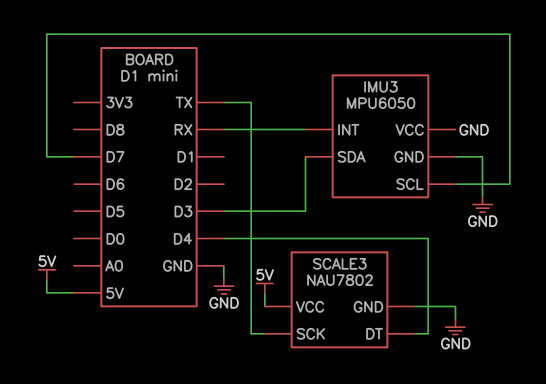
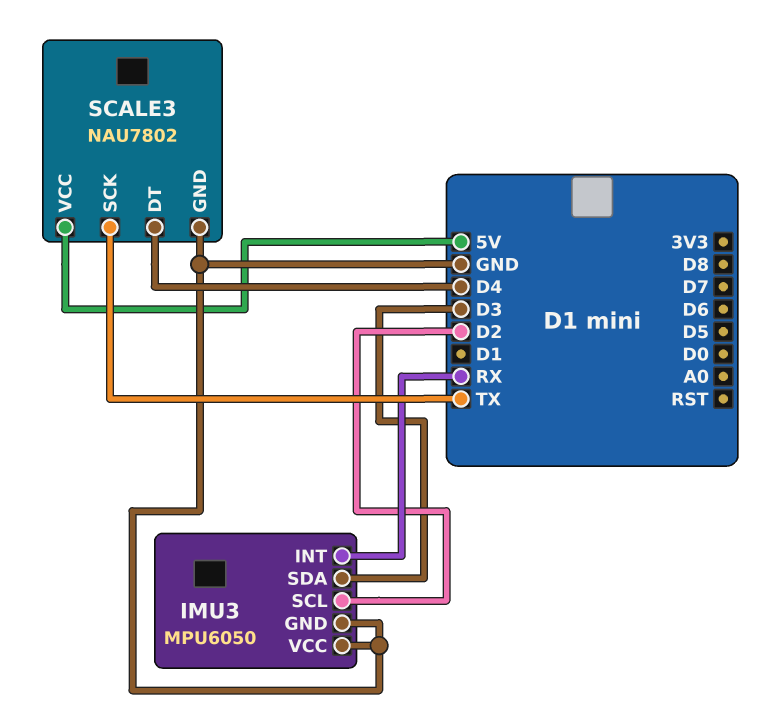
IMU3 pin SCL: D7 -> D2

